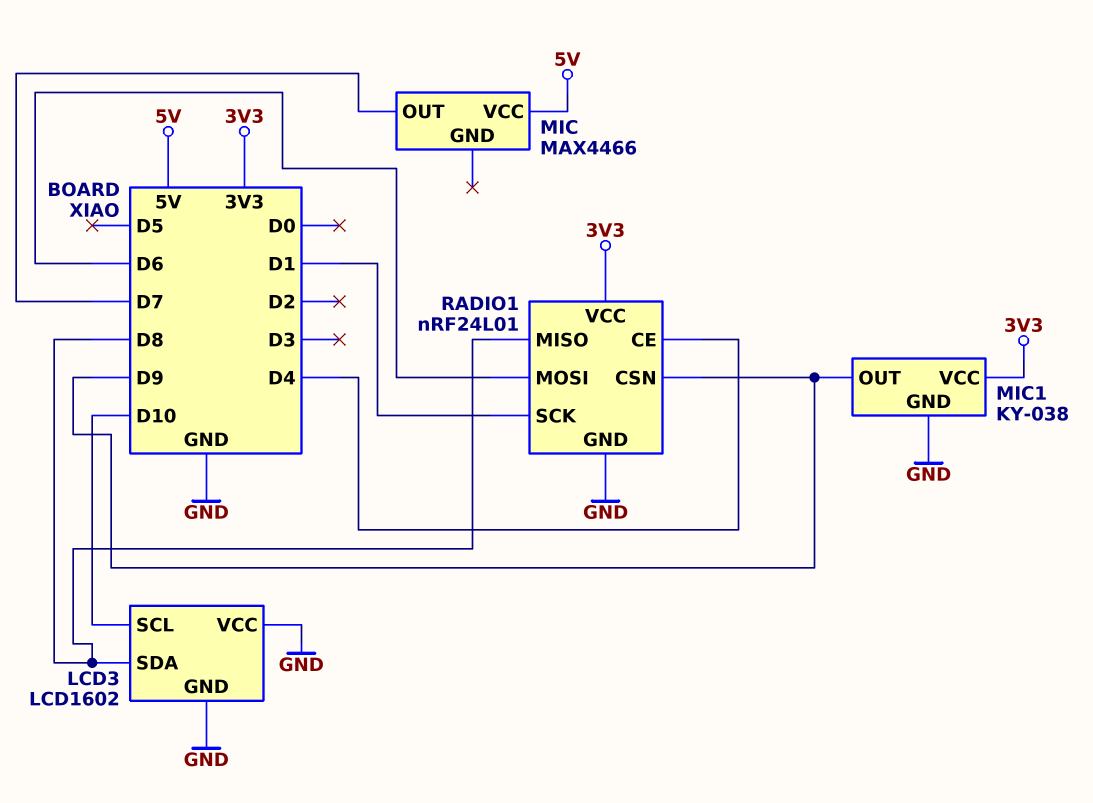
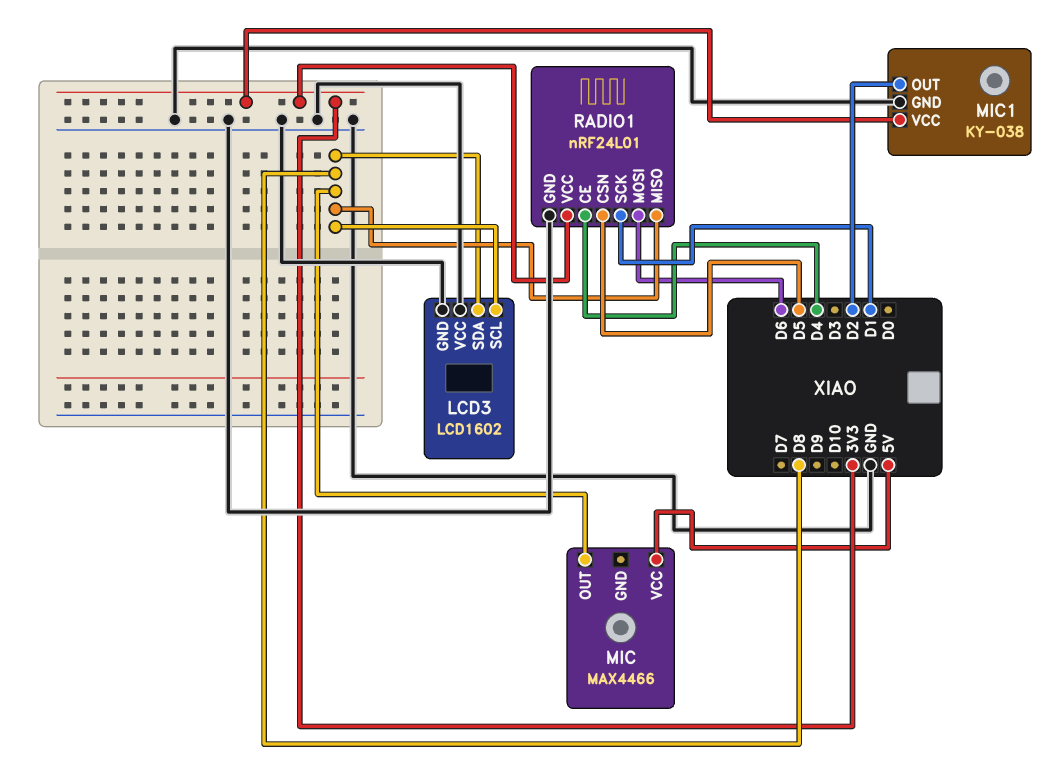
LCD3 pin SCL: D10 -> D8
MIC pin OUT: D7 -> D8
MIC1 pin OUT: D9 -> D2
RADIO1 pin CSN: D9 -> D5

